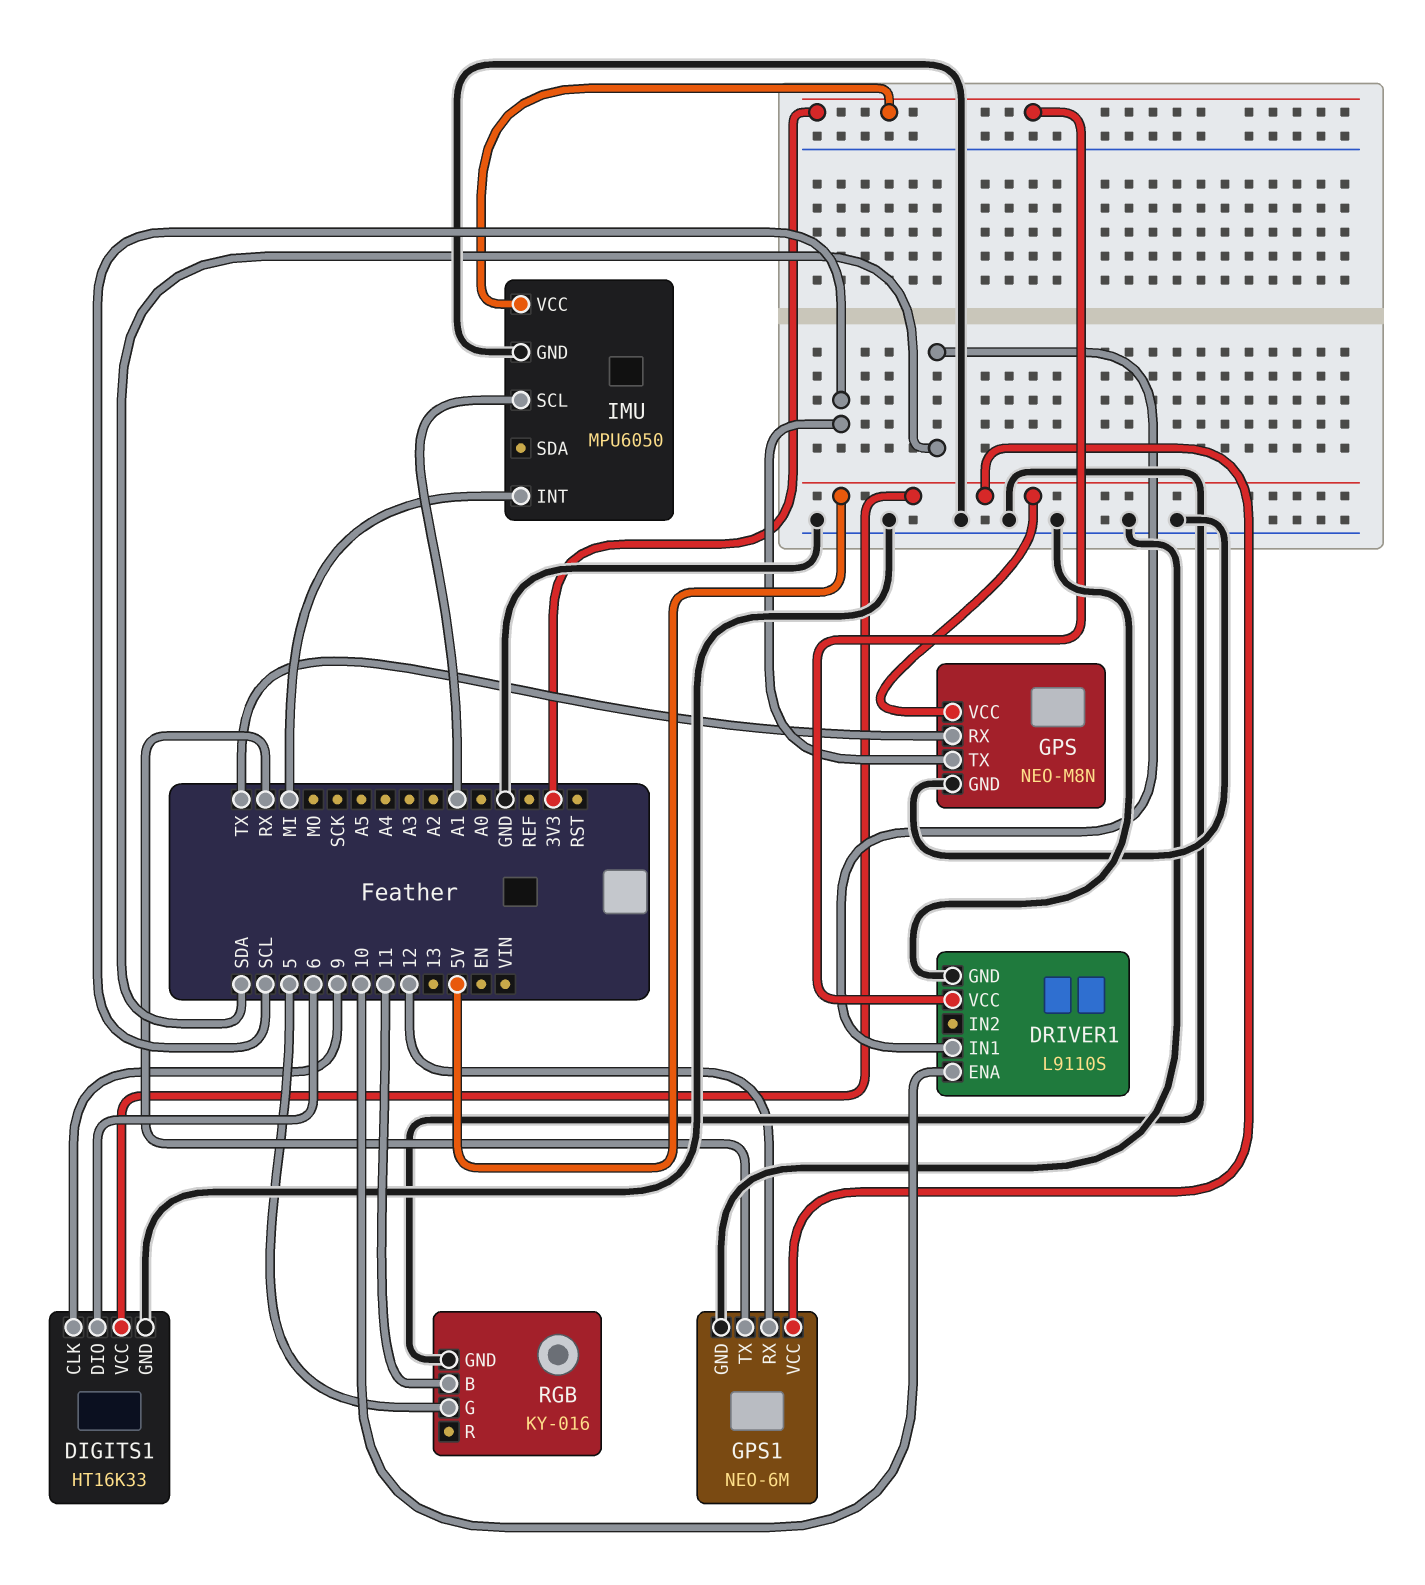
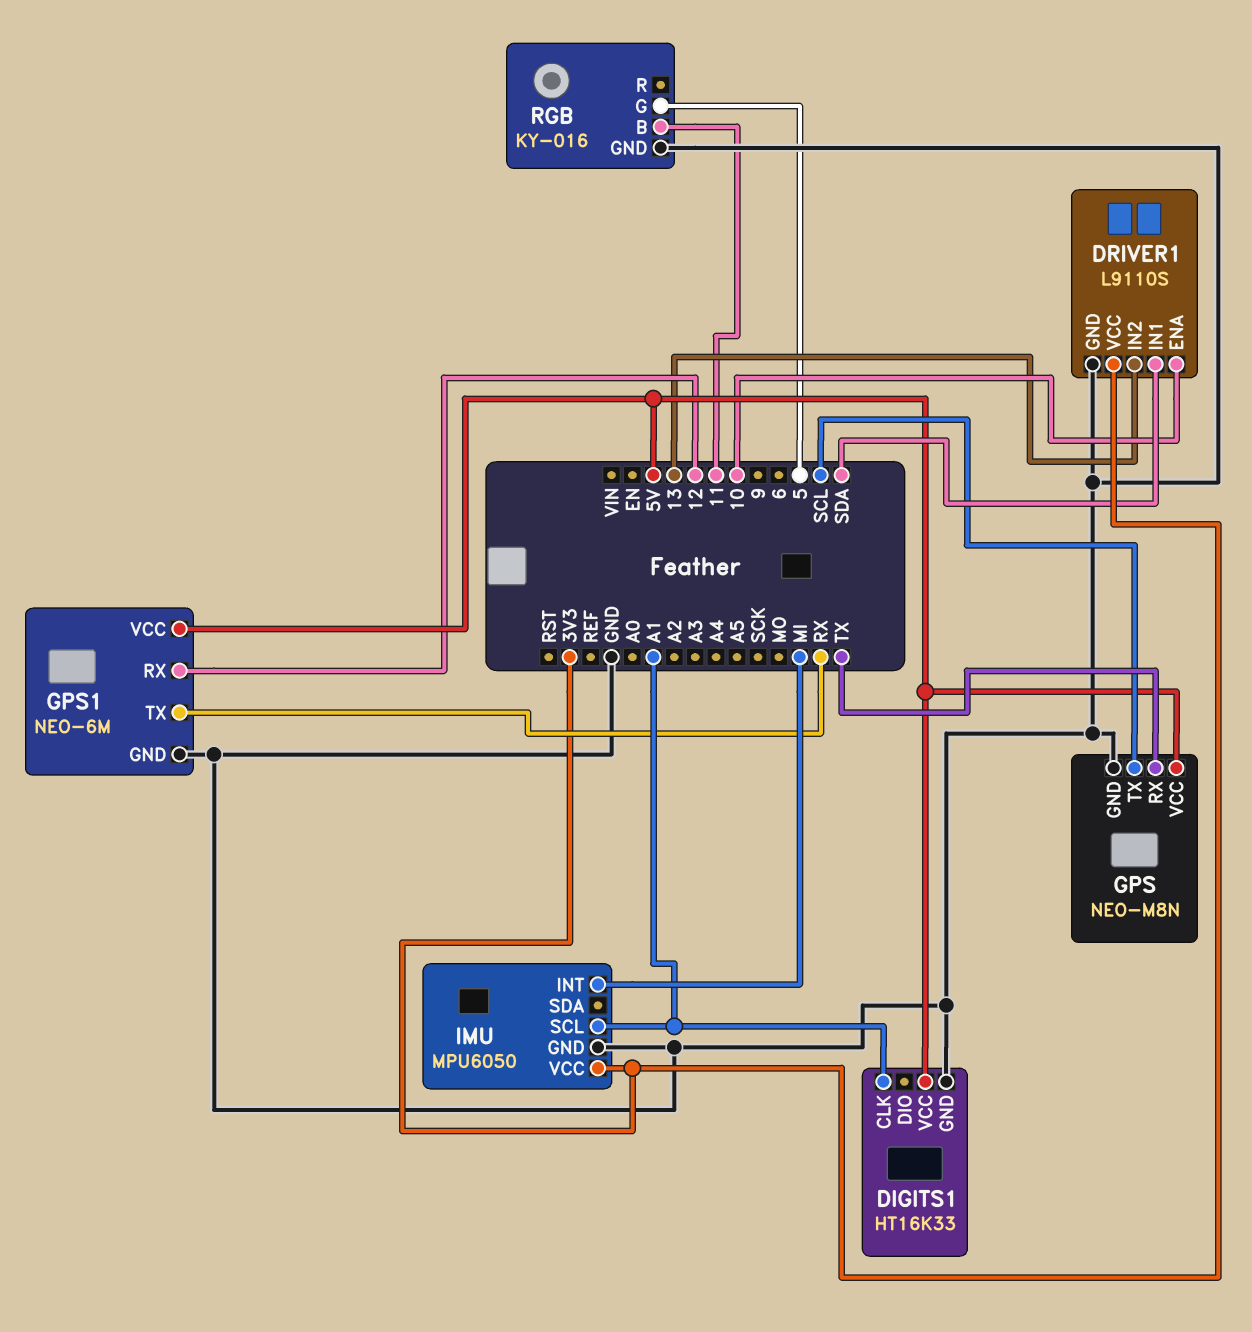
DIGITS1 pin CLK: 9 -> A1
DIGITS1 pin DIO: 6 -> none
DRIVER1 pin IN2: none -> 13

